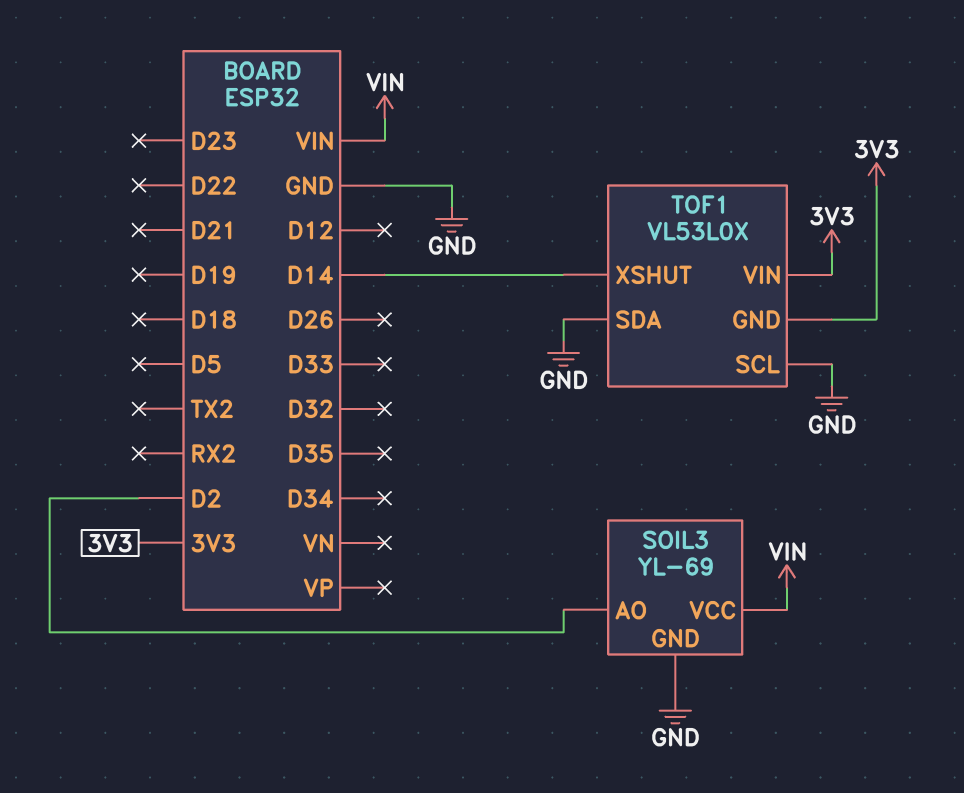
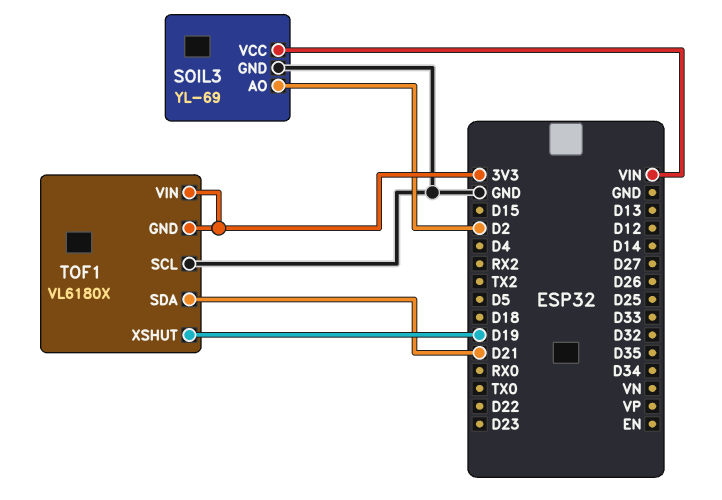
TOF1: VL53L0X -> VL6180X
TOF1 pin SDA: GND -> D21
TOF1 pin XSHUT: D14 -> D19

